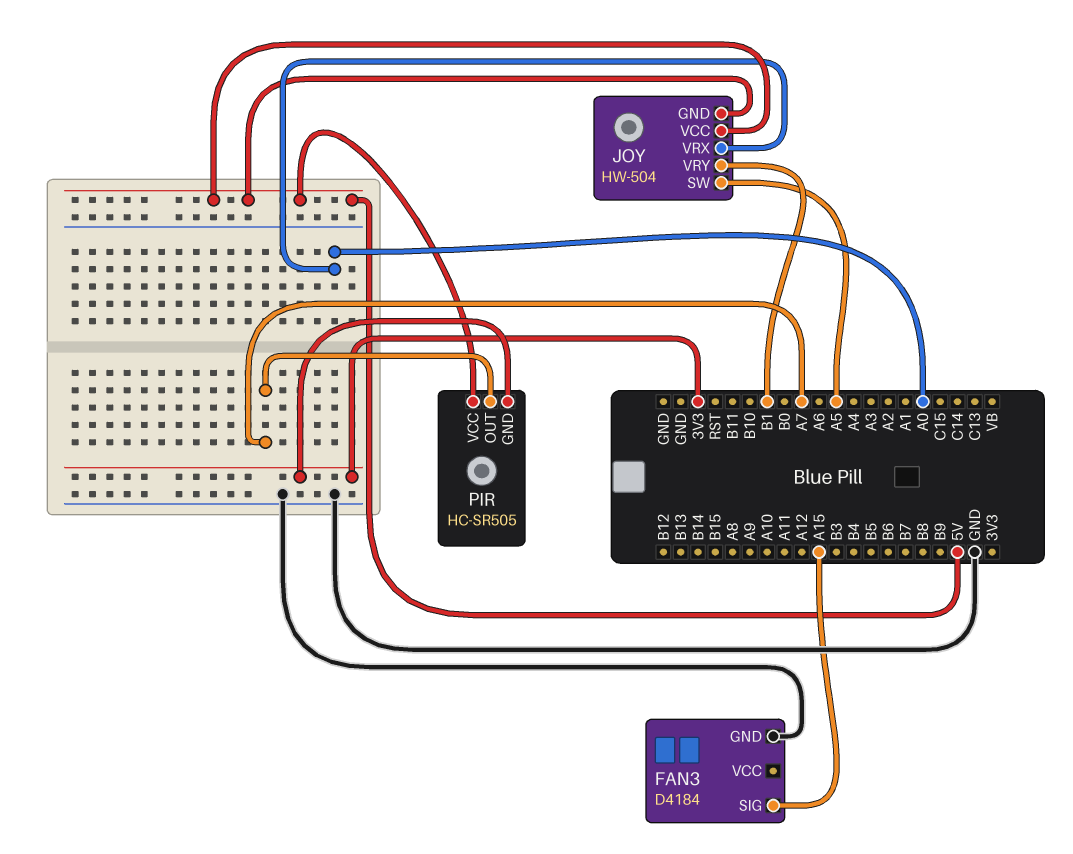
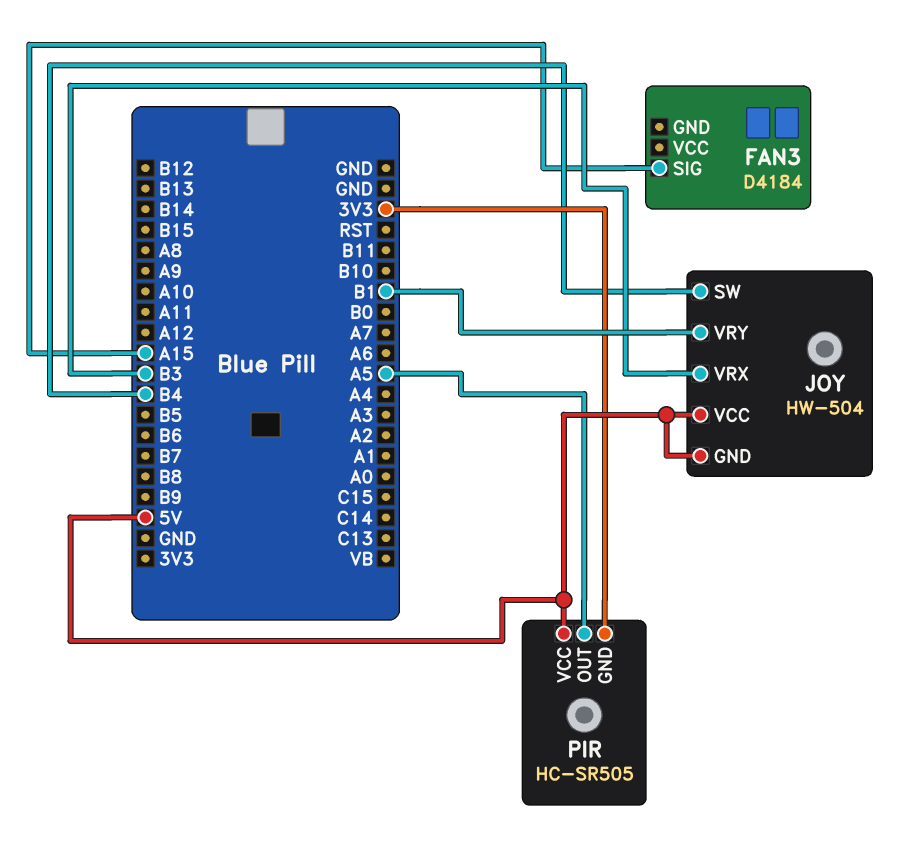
FAN3 pin GND: GND -> none
JOY pin SW: A5 -> B4
JOY pin VRX: A0 -> B3
PIR pin OUT: A7 -> A5

